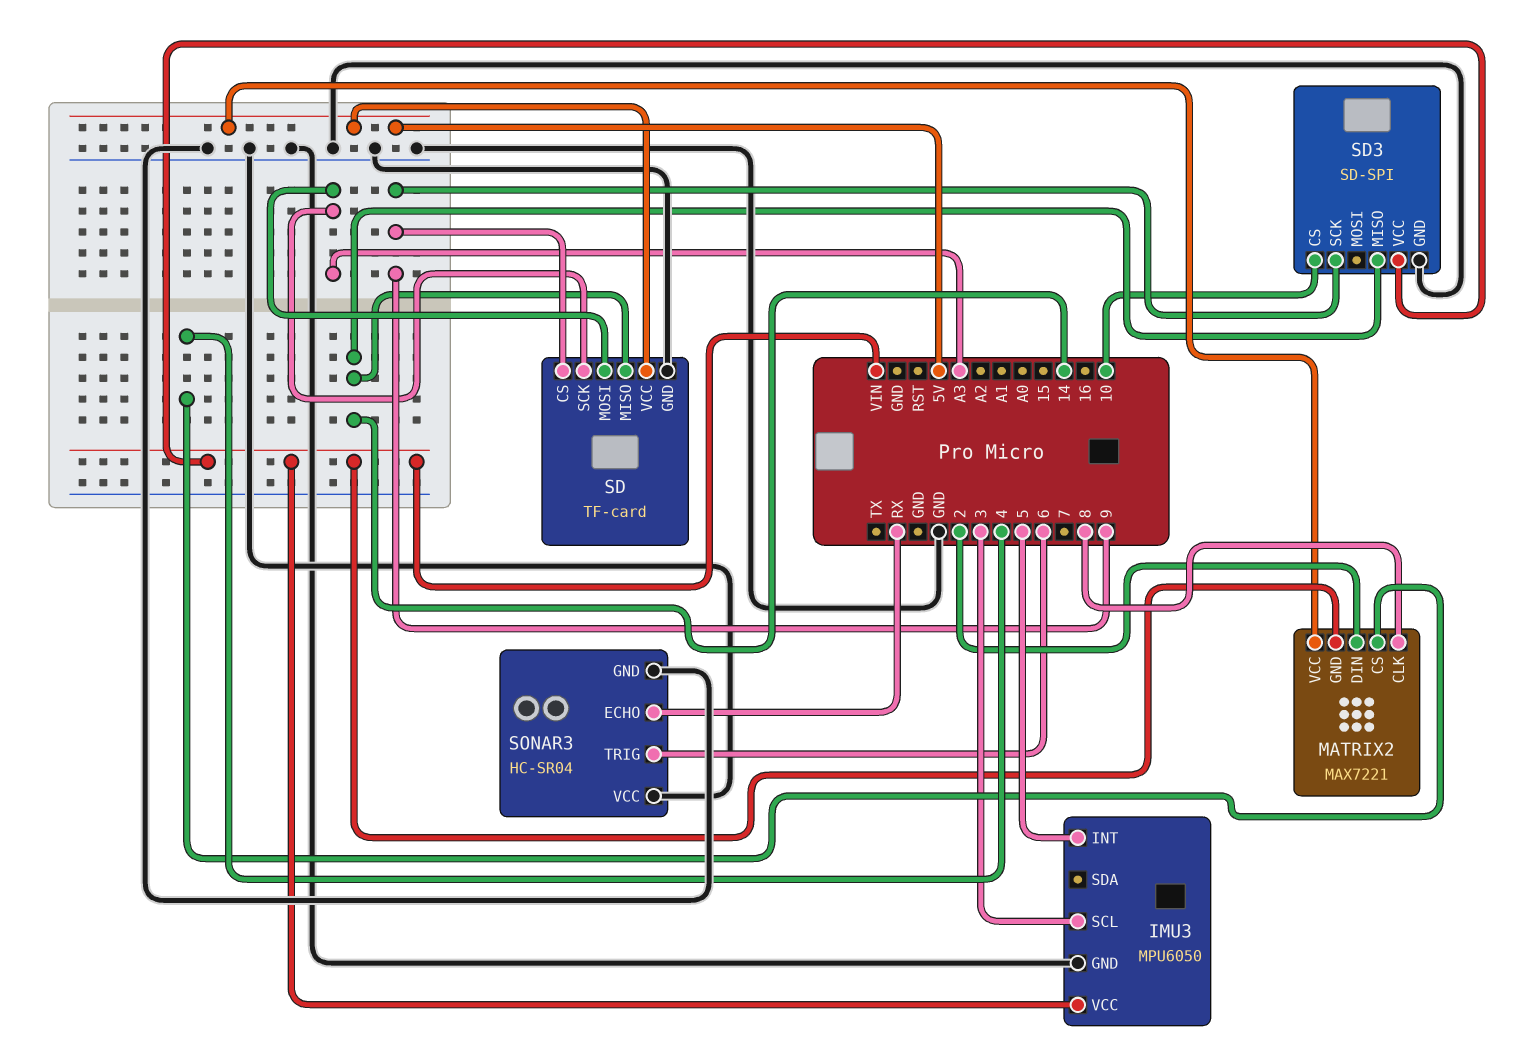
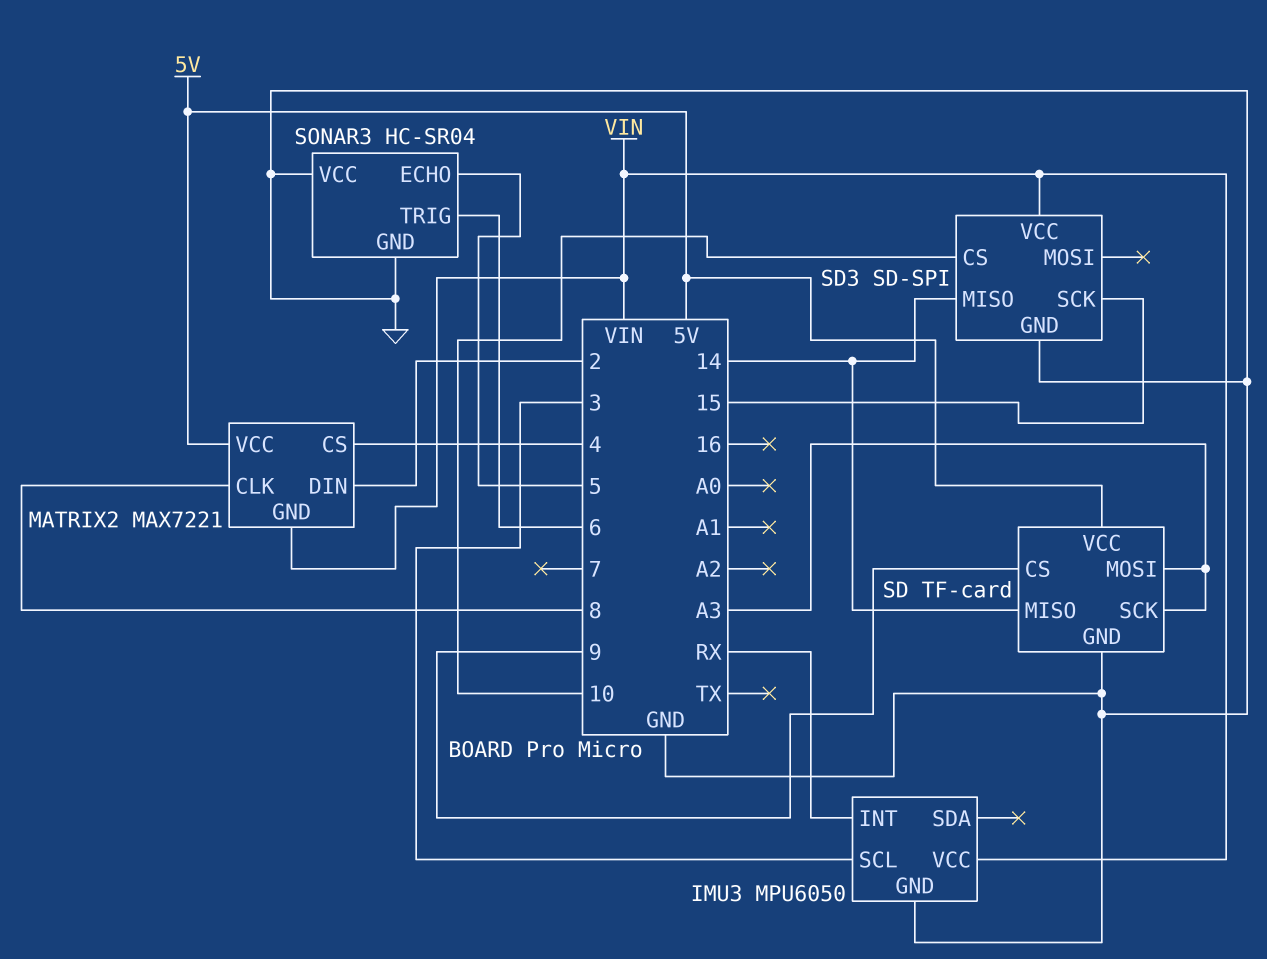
IMU3 pin INT: 5 -> RX
SD3 pin SCK: 9 -> 15
SONAR3 pin ECHO: RX -> 5

